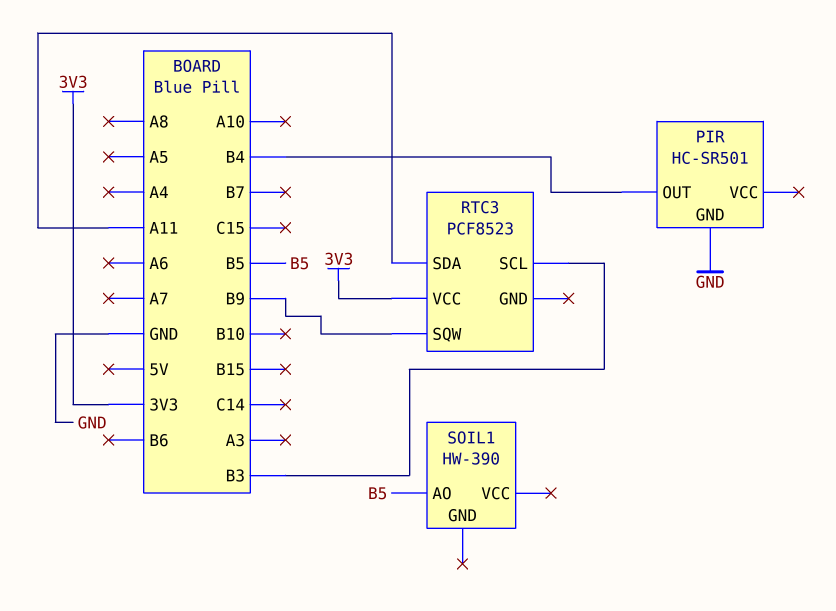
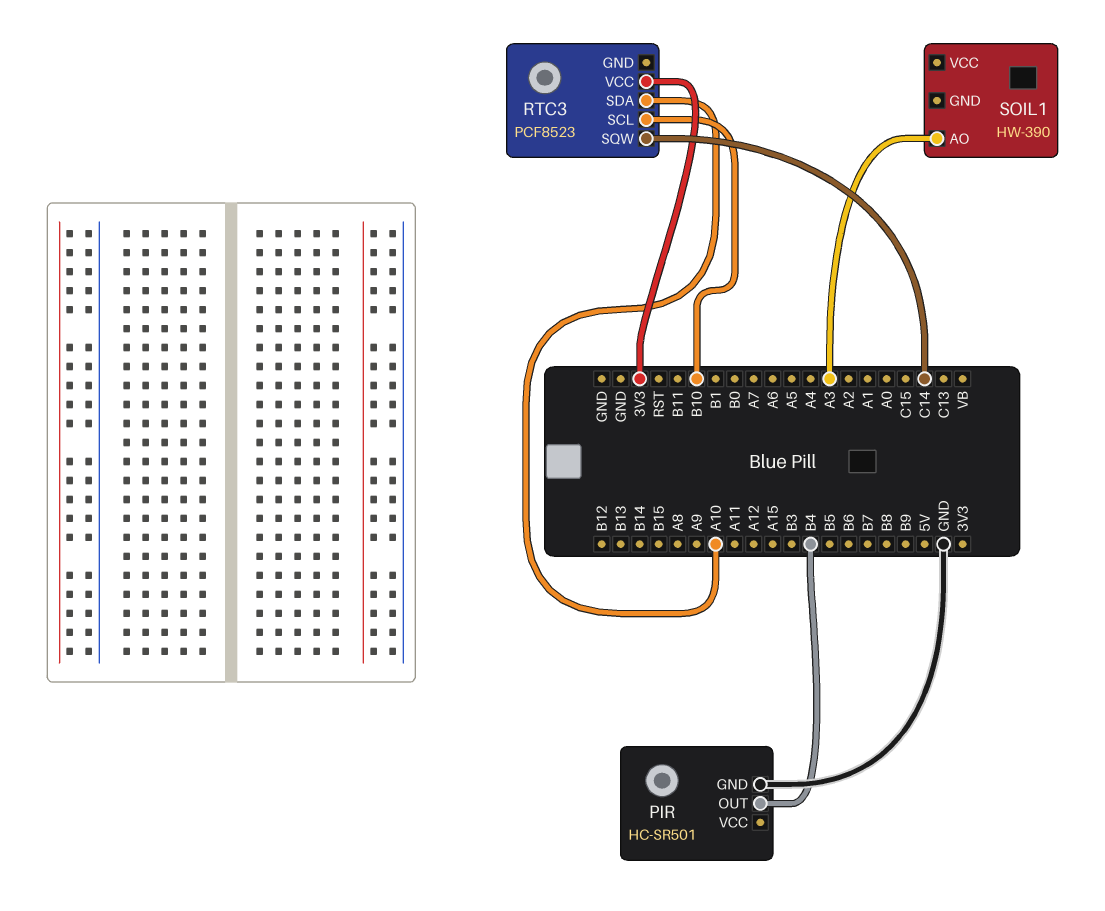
RTC3 pin SCL: B3 -> B10
RTC3 pin SDA: A11 -> A10
RTC3 pin SQW: B9 -> C14
SOIL1 pin AO: B5 -> A3

